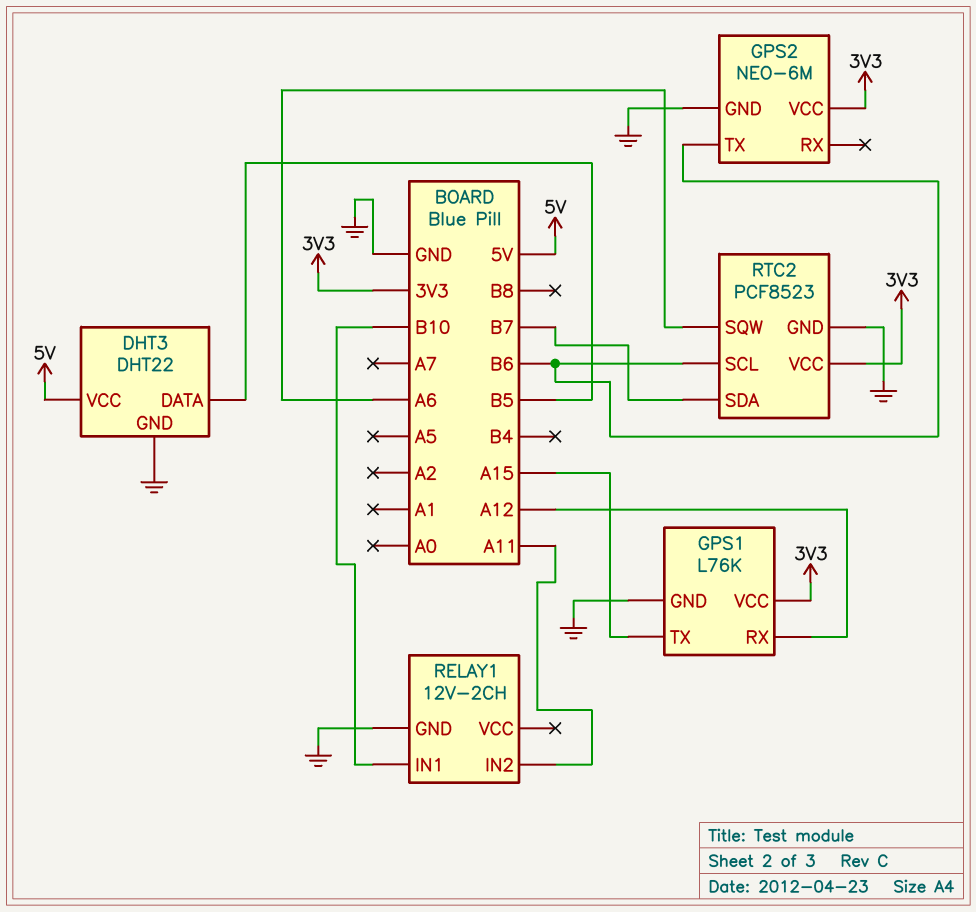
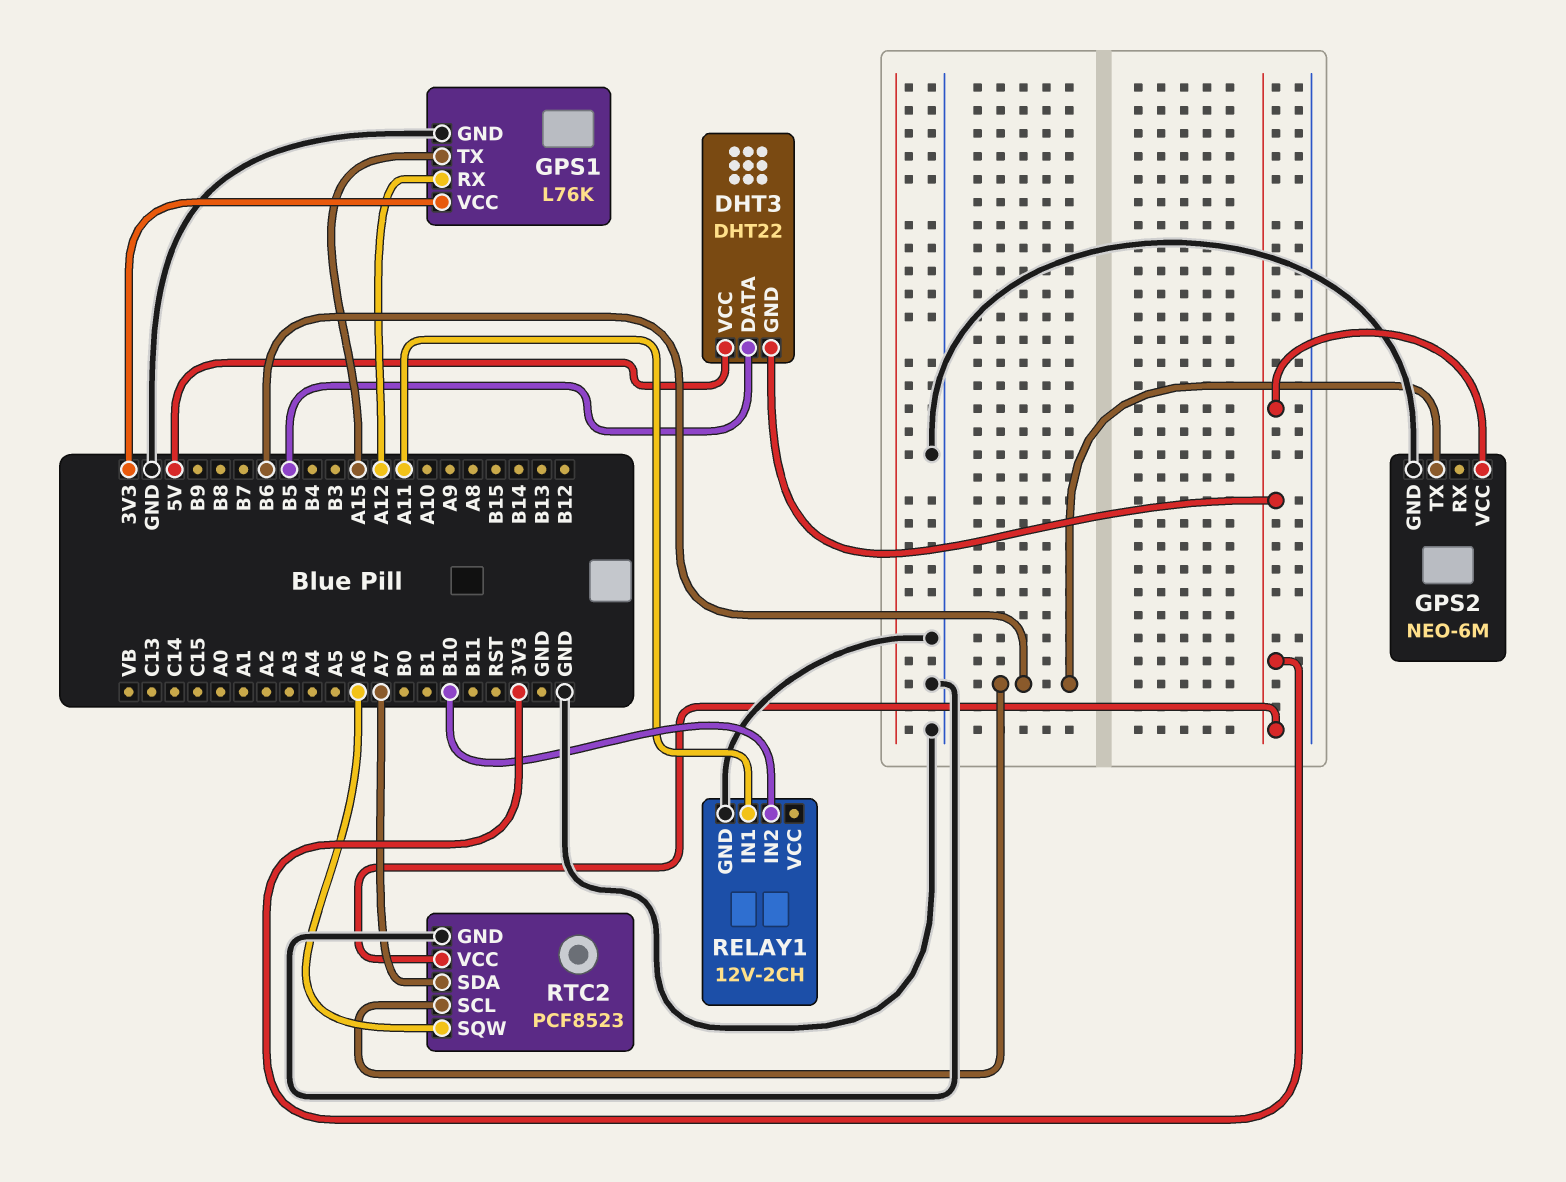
DHT3 pin GND: GND -> 3V3
RELAY1 pin IN1: B10 -> A11
RELAY1 pin IN2: A11 -> B10
RTC2 pin SDA: B7 -> A7

